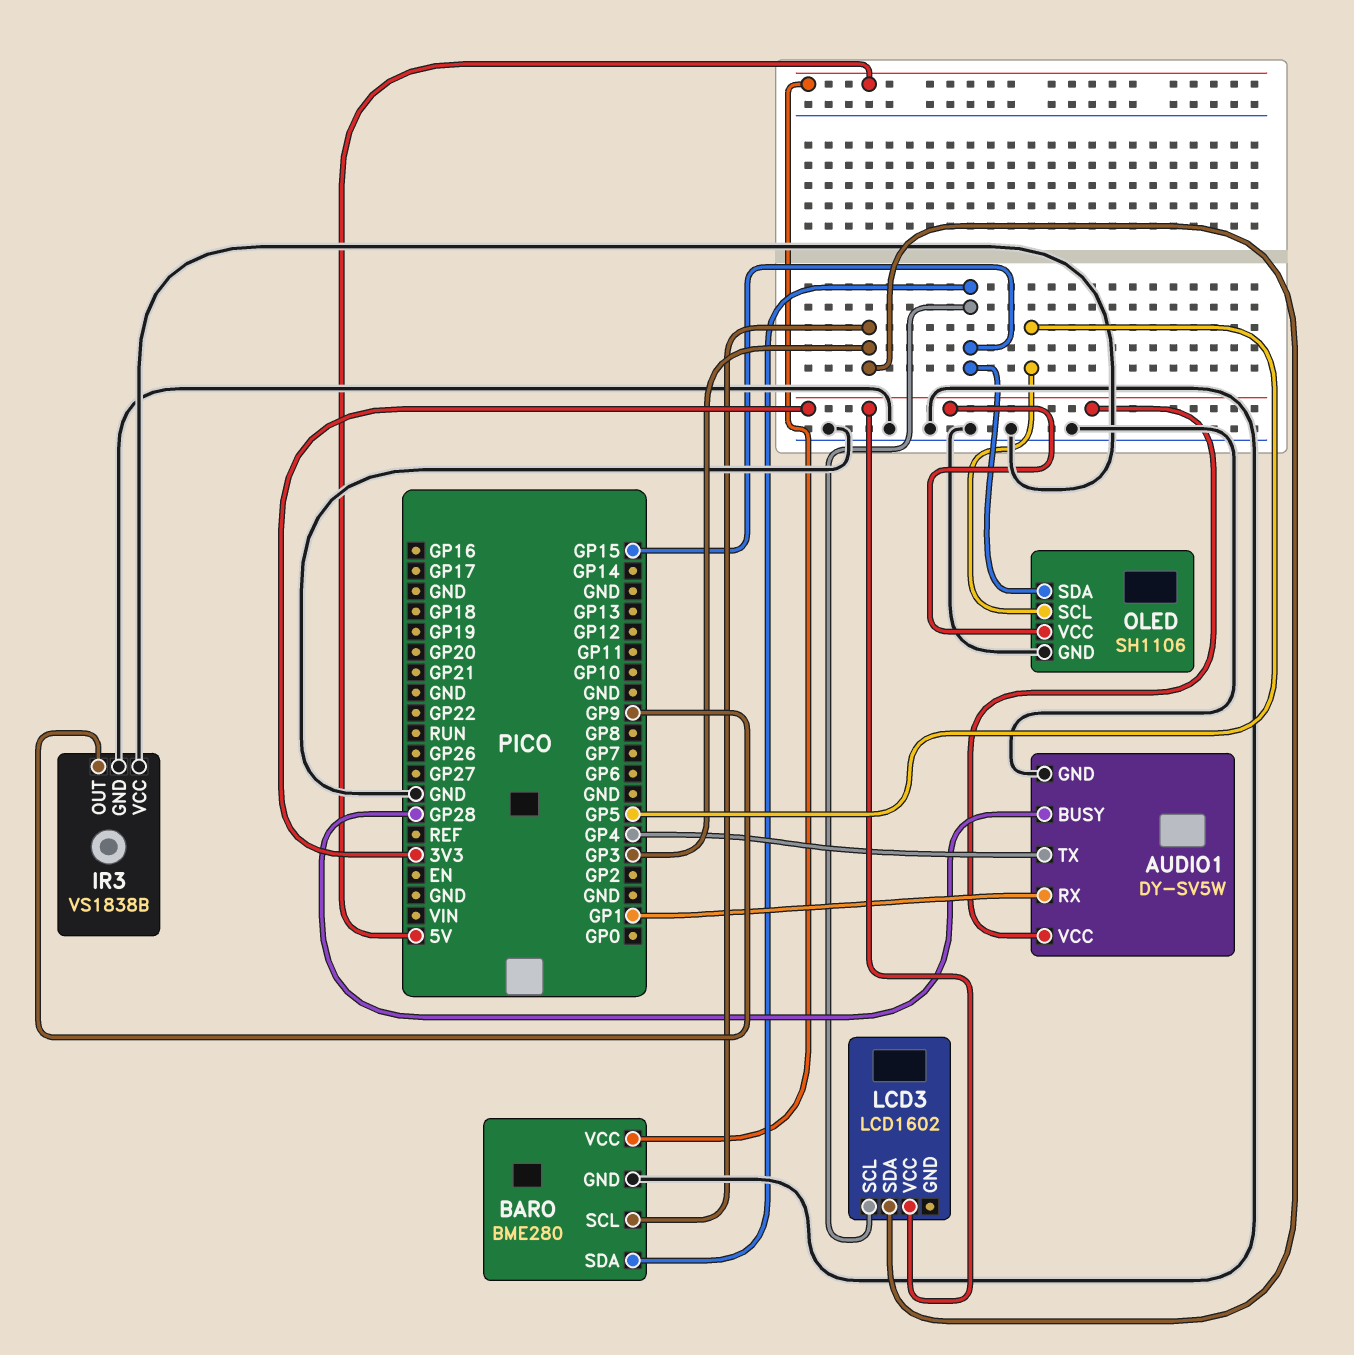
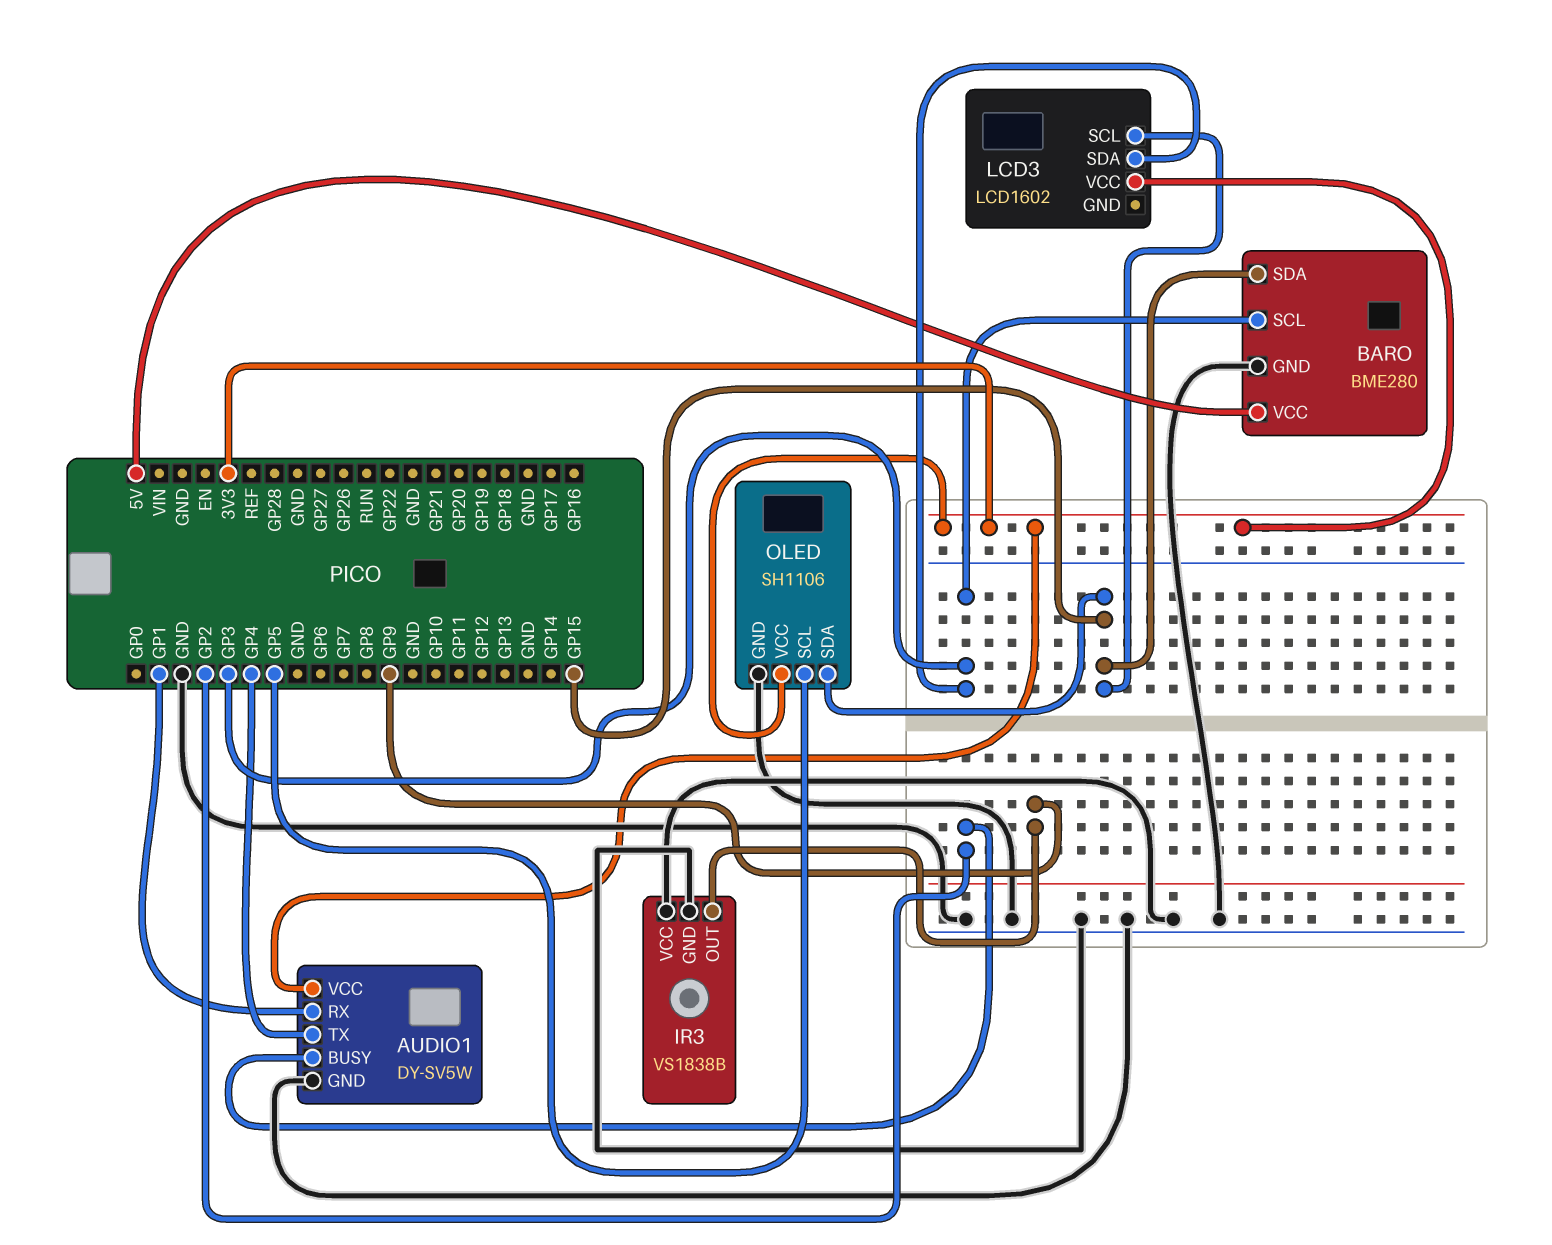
AUDIO1 pin BUSY: GP28 -> GP2

